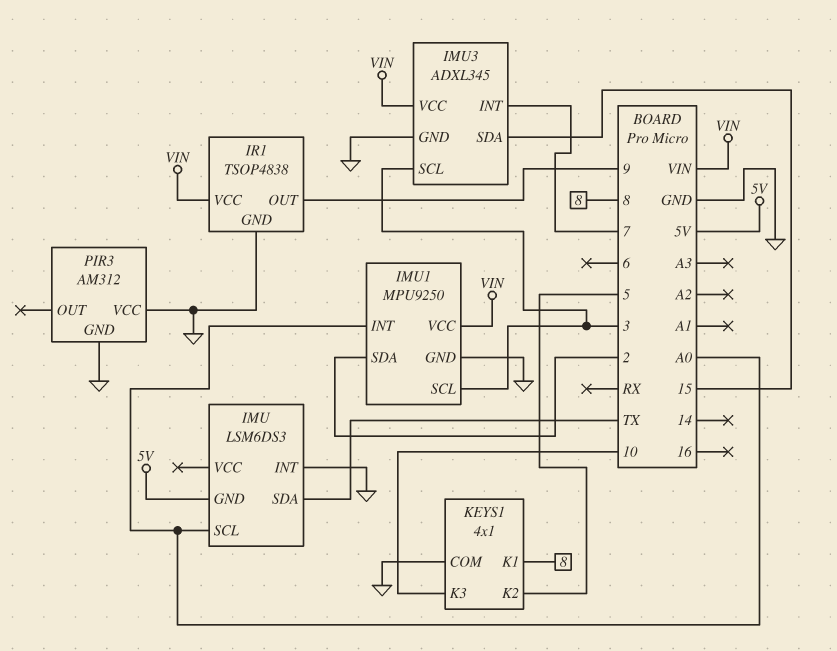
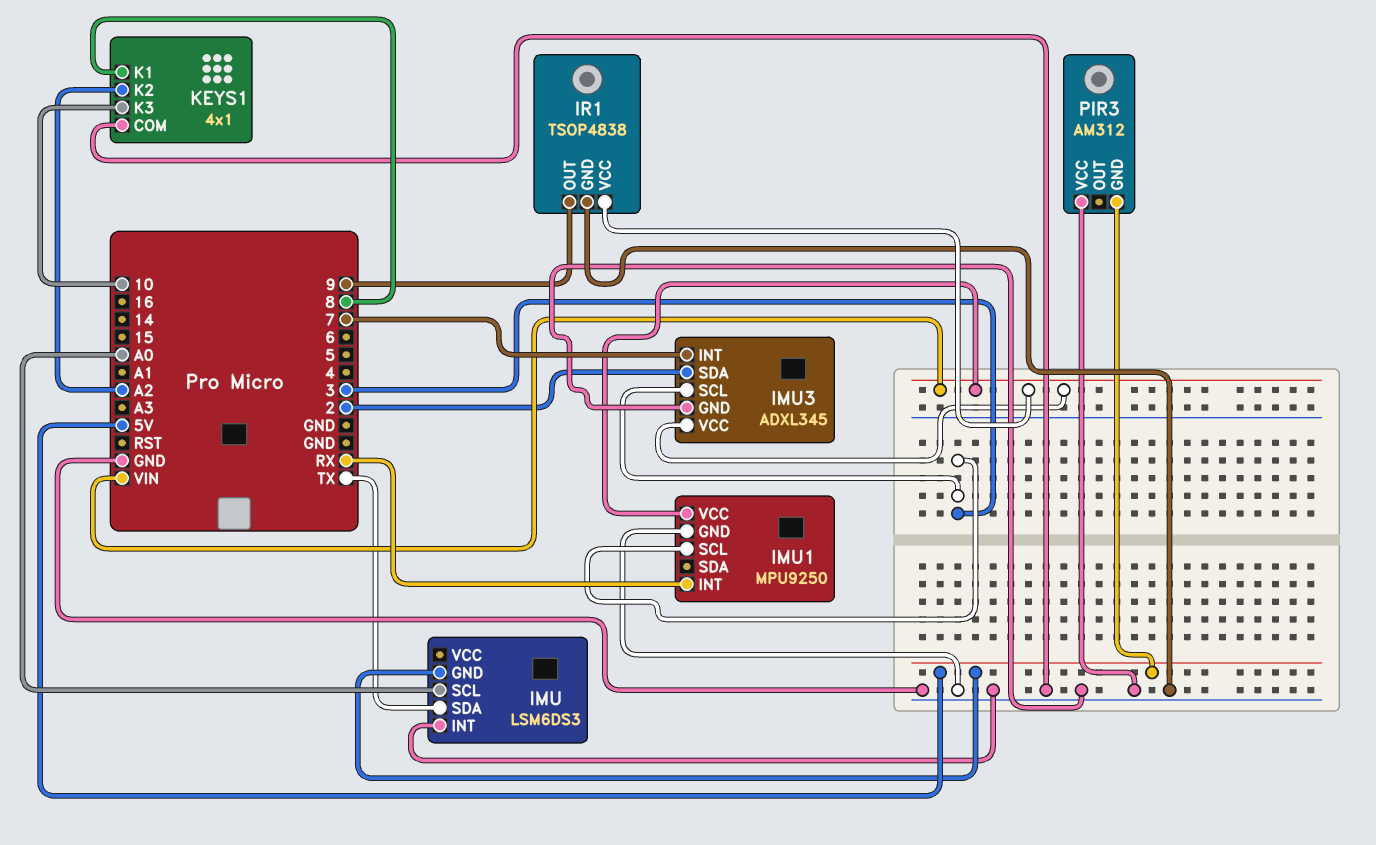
IMU1 pin INT: A0 -> RX
IMU1 pin SDA: 2 -> none
IMU3 pin SDA: 15 -> 2
KEYS1 pin K2: 5 -> A2
PIR3 pin GND: GND -> 5V

